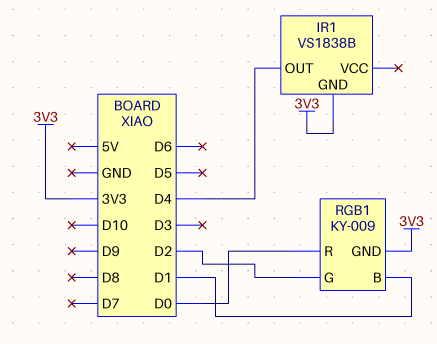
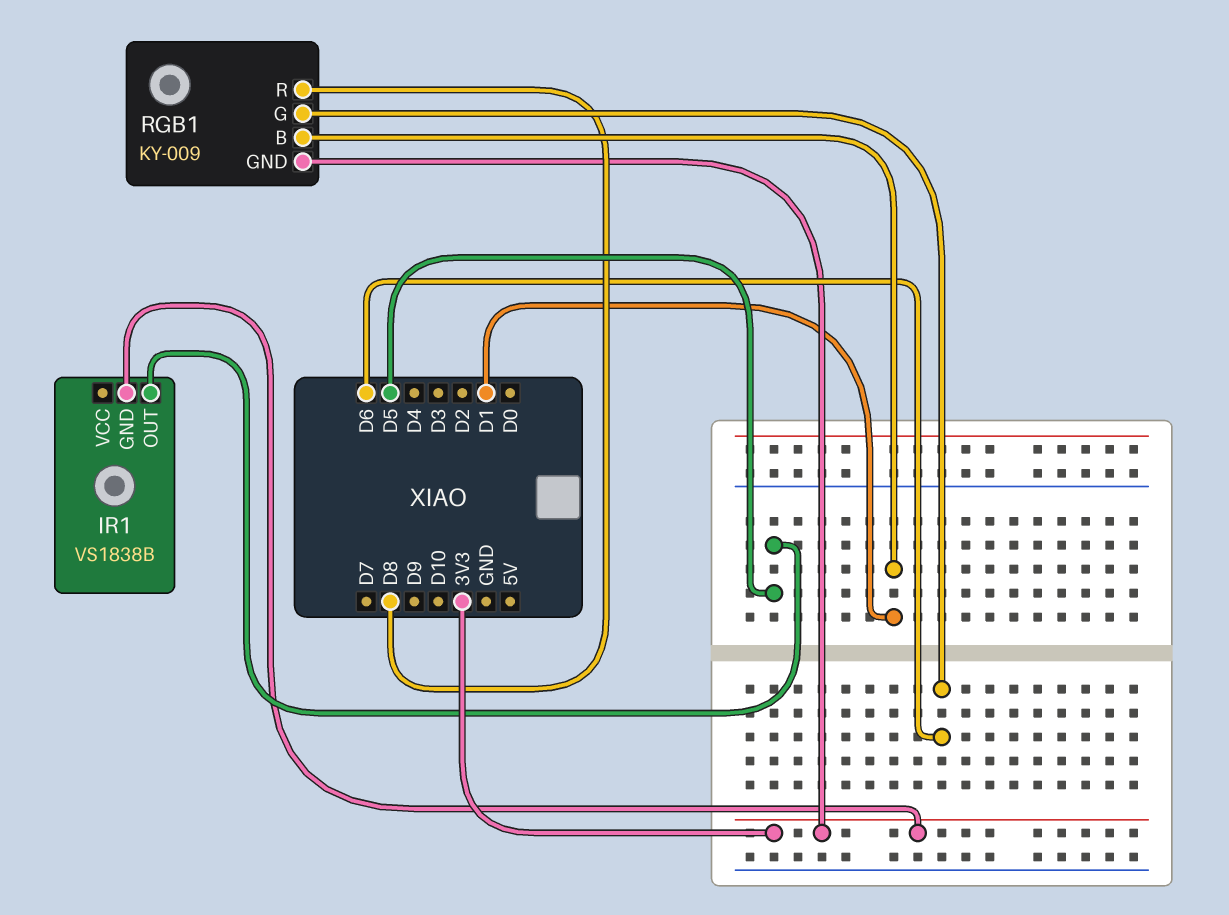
IR1 pin OUT: D4 -> D5
RGB1 pin G: D2 -> D6
RGB1 pin R: D0 -> D8

